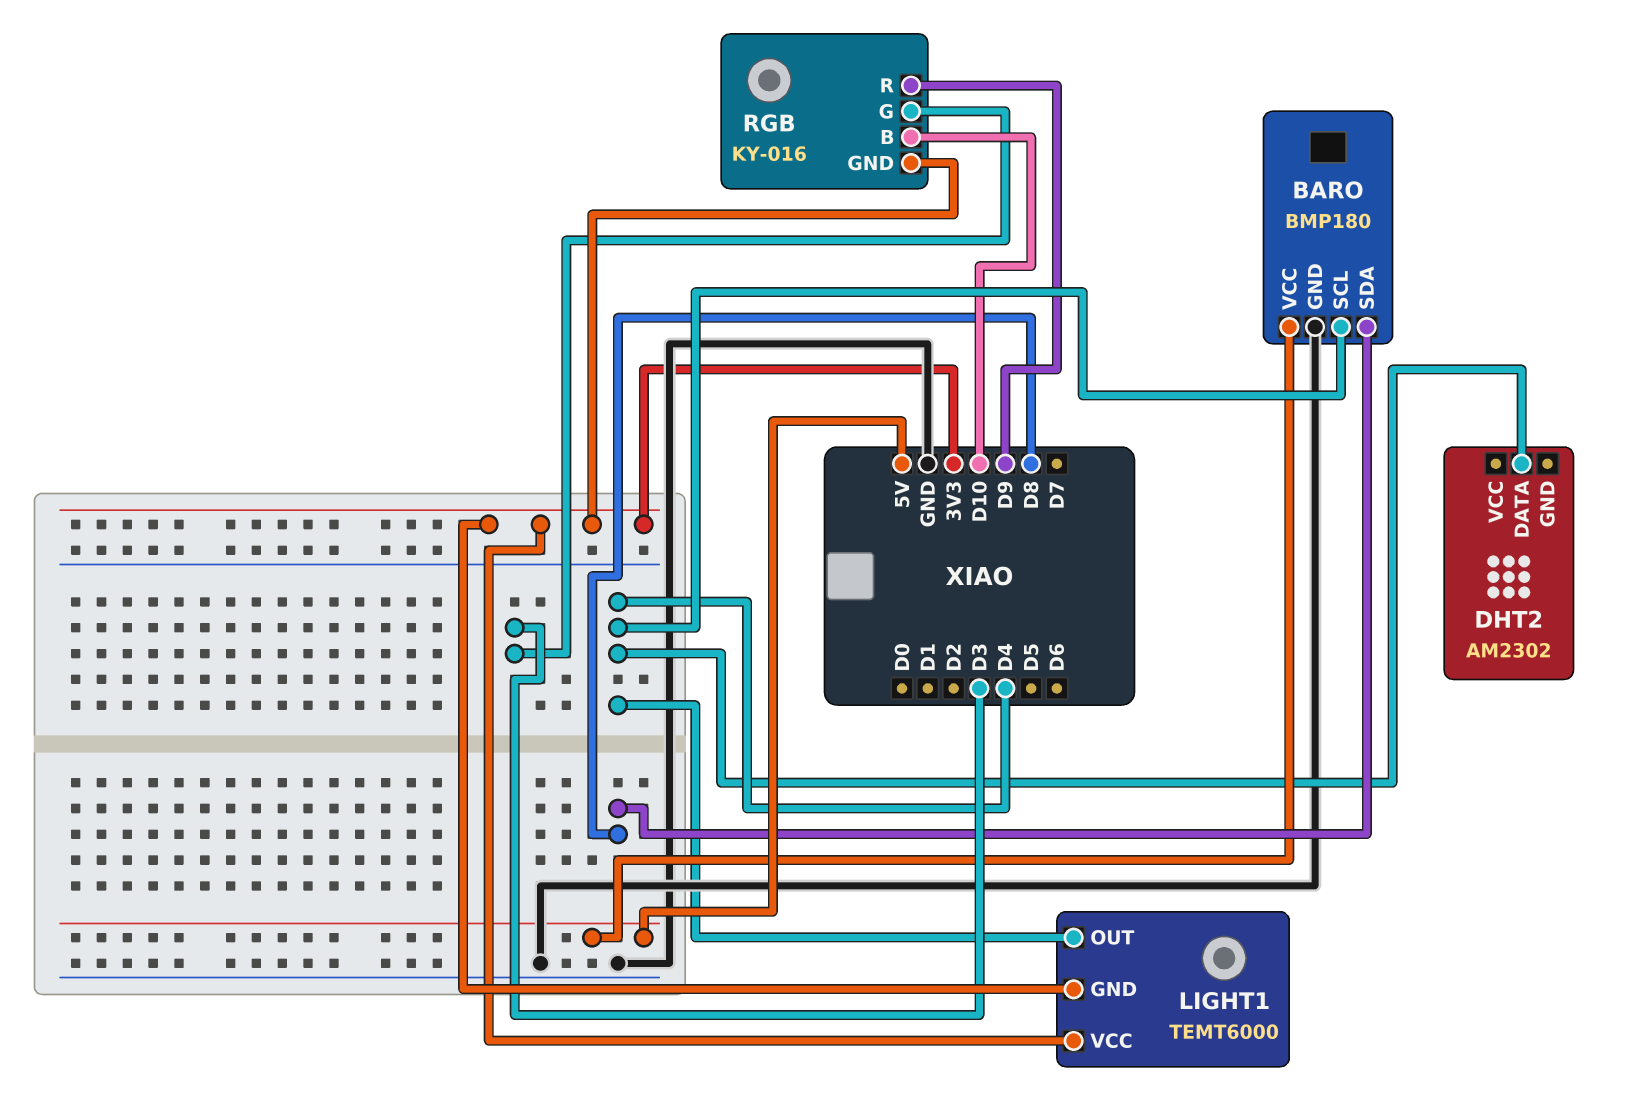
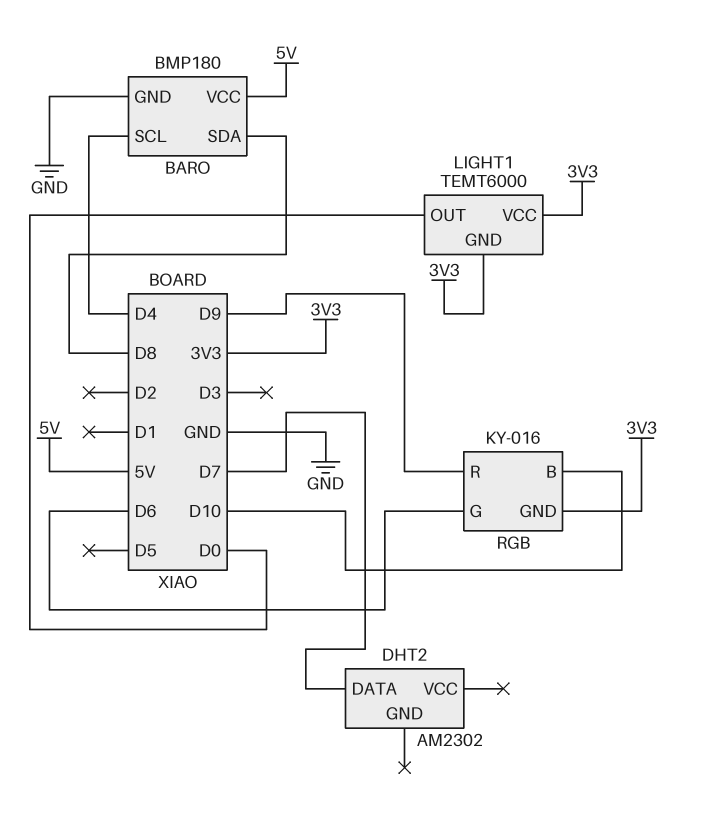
DHT2 pin DATA: D4 -> D7
LIGHT1 pin OUT: D4 -> D0
RGB pin G: D3 -> D6

